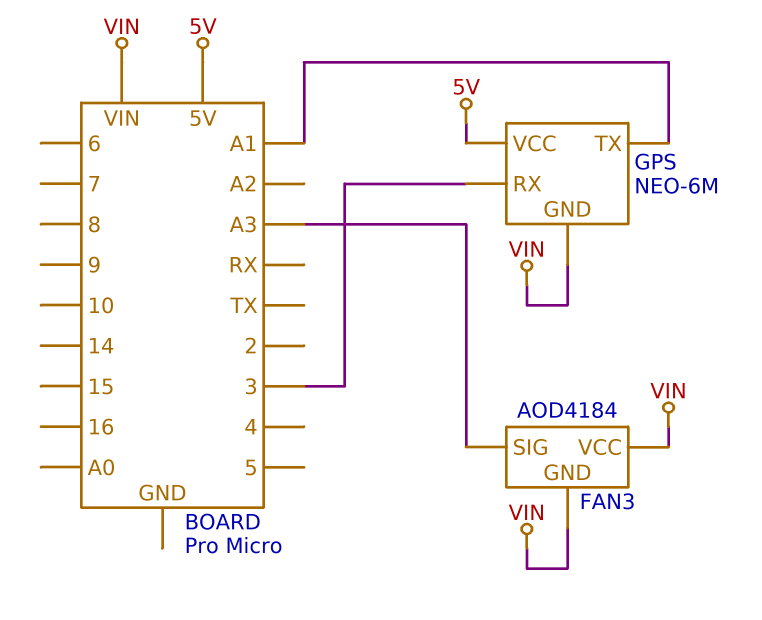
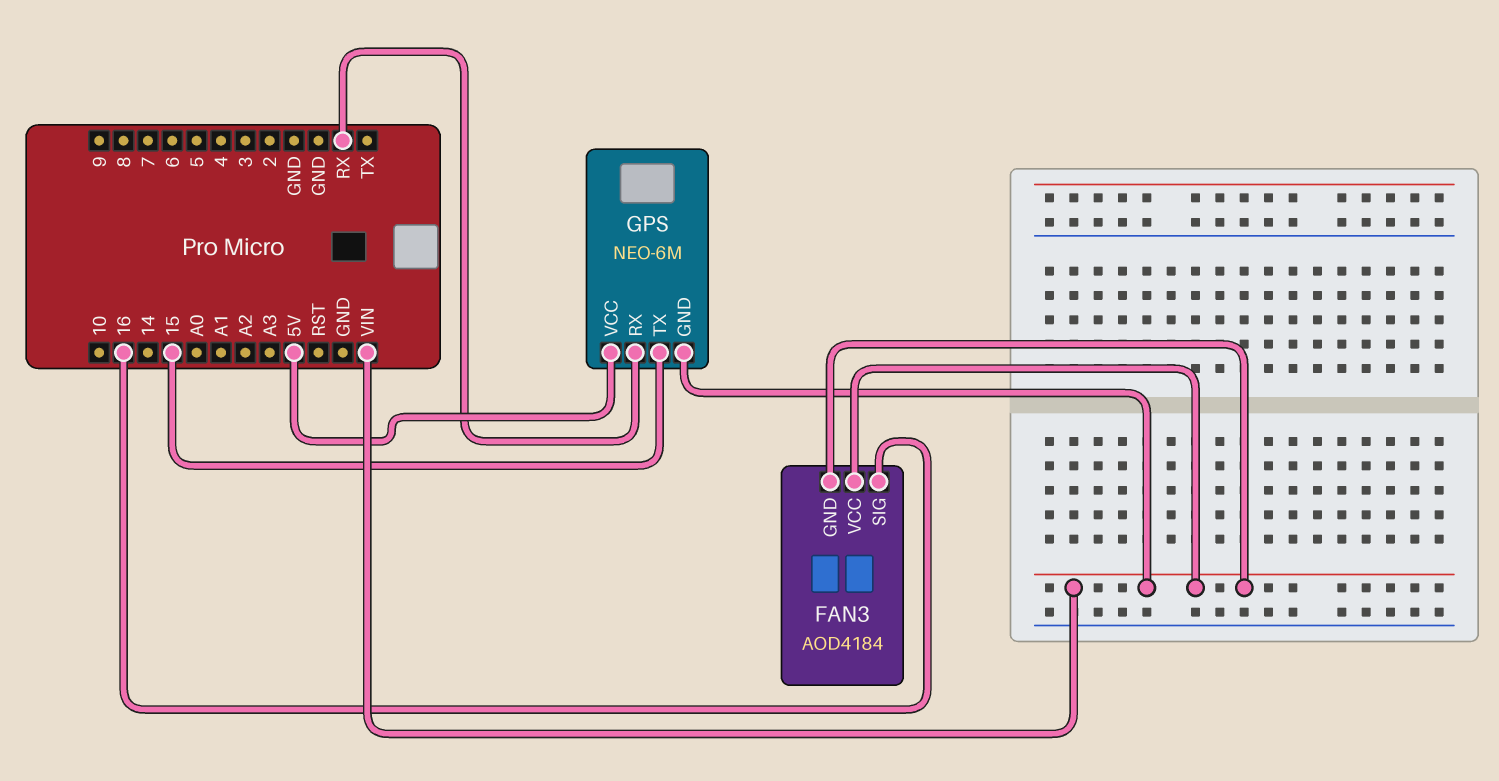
FAN3 pin SIG: A3 -> 16
GPS pin RX: 3 -> RX
GPS pin TX: A1 -> 15

